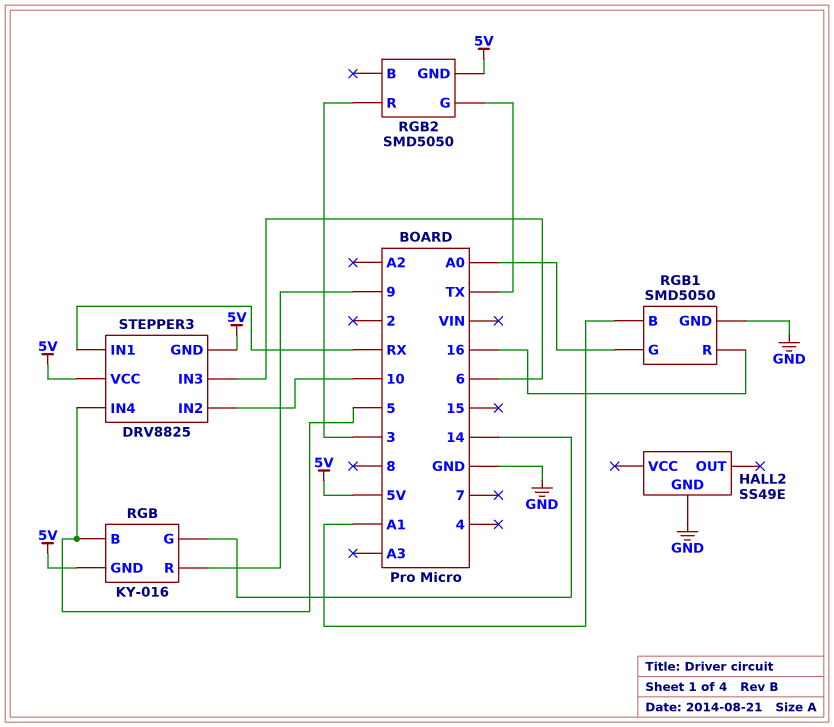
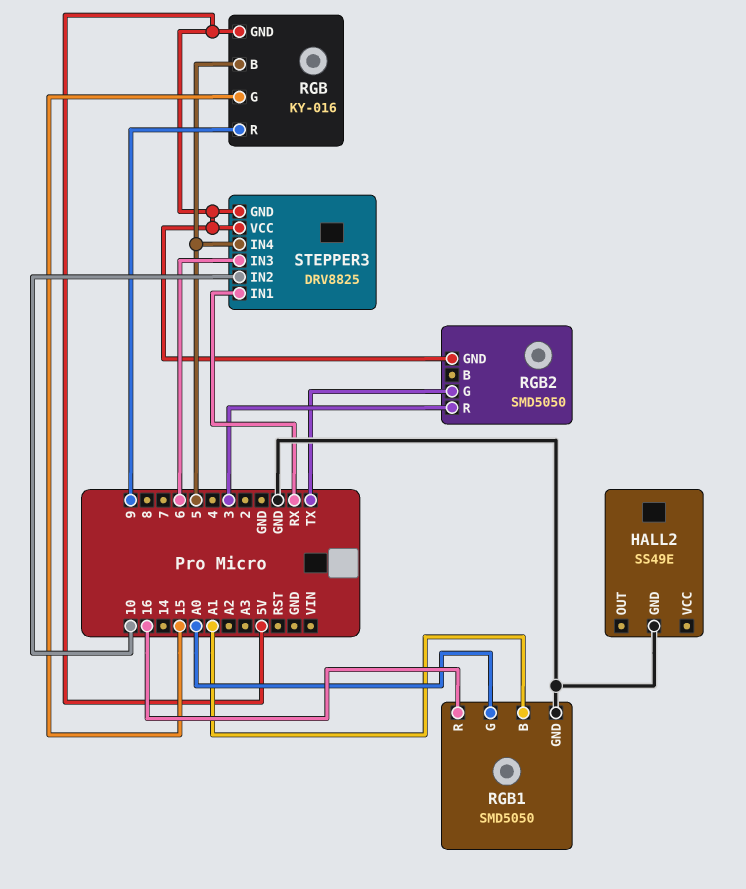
RGB pin G: 14 -> 15

